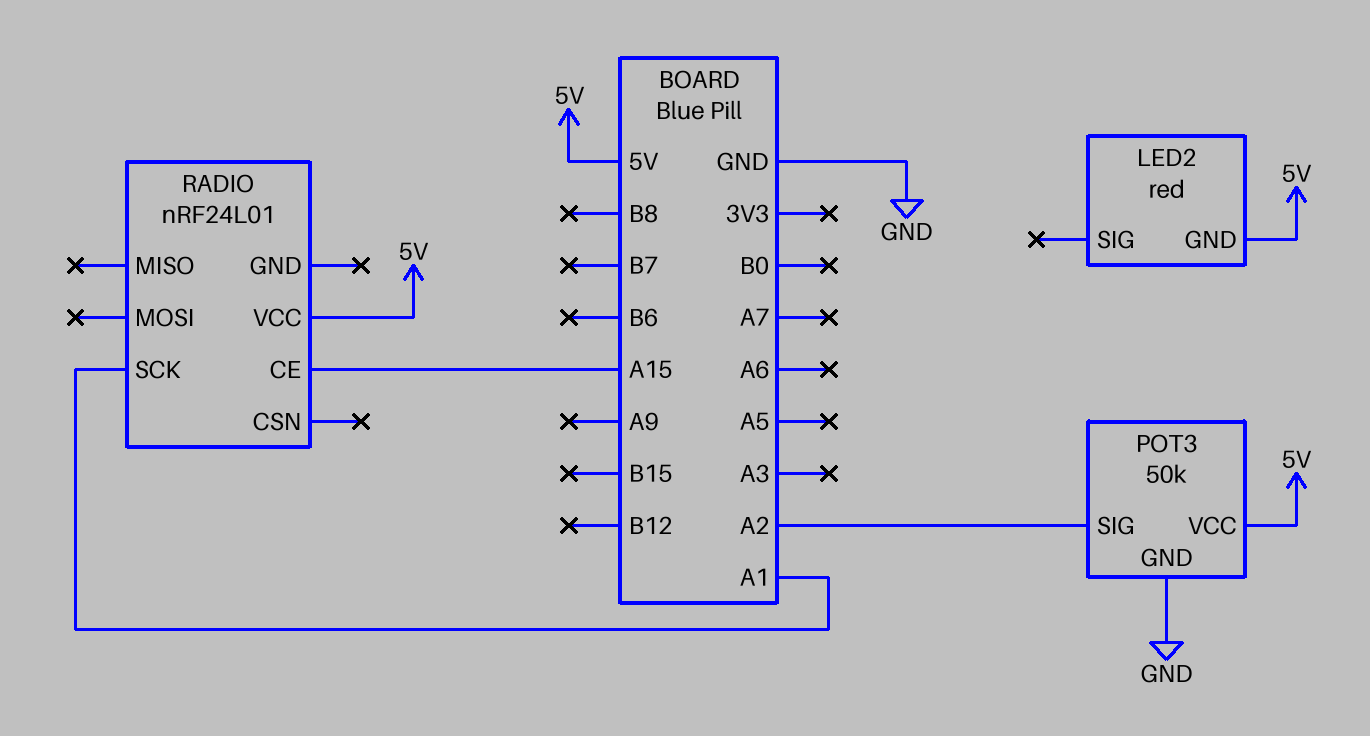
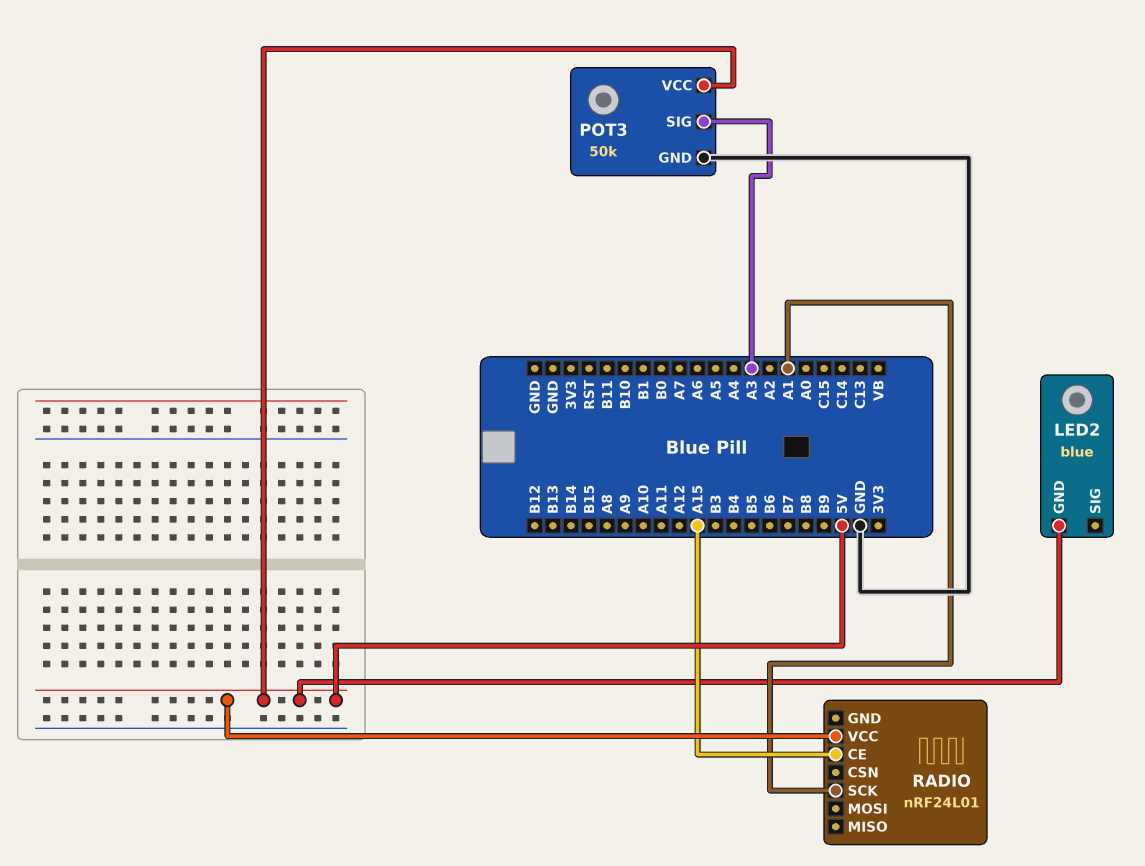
LED2: red -> blue
POT3 pin SIG: A2 -> A3

